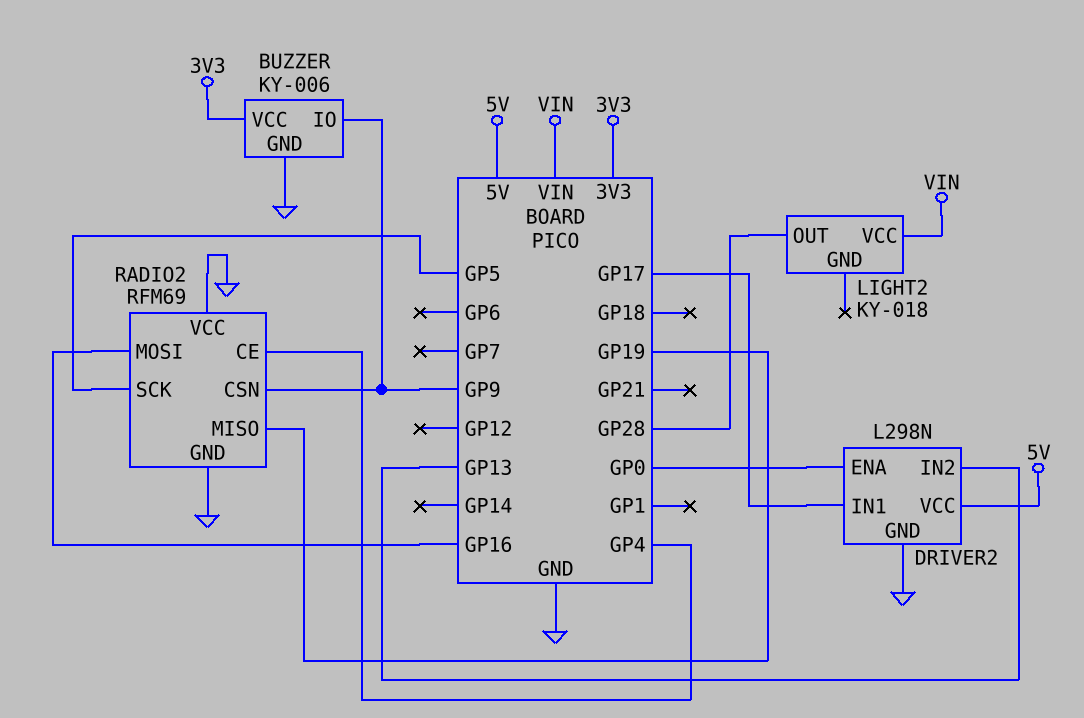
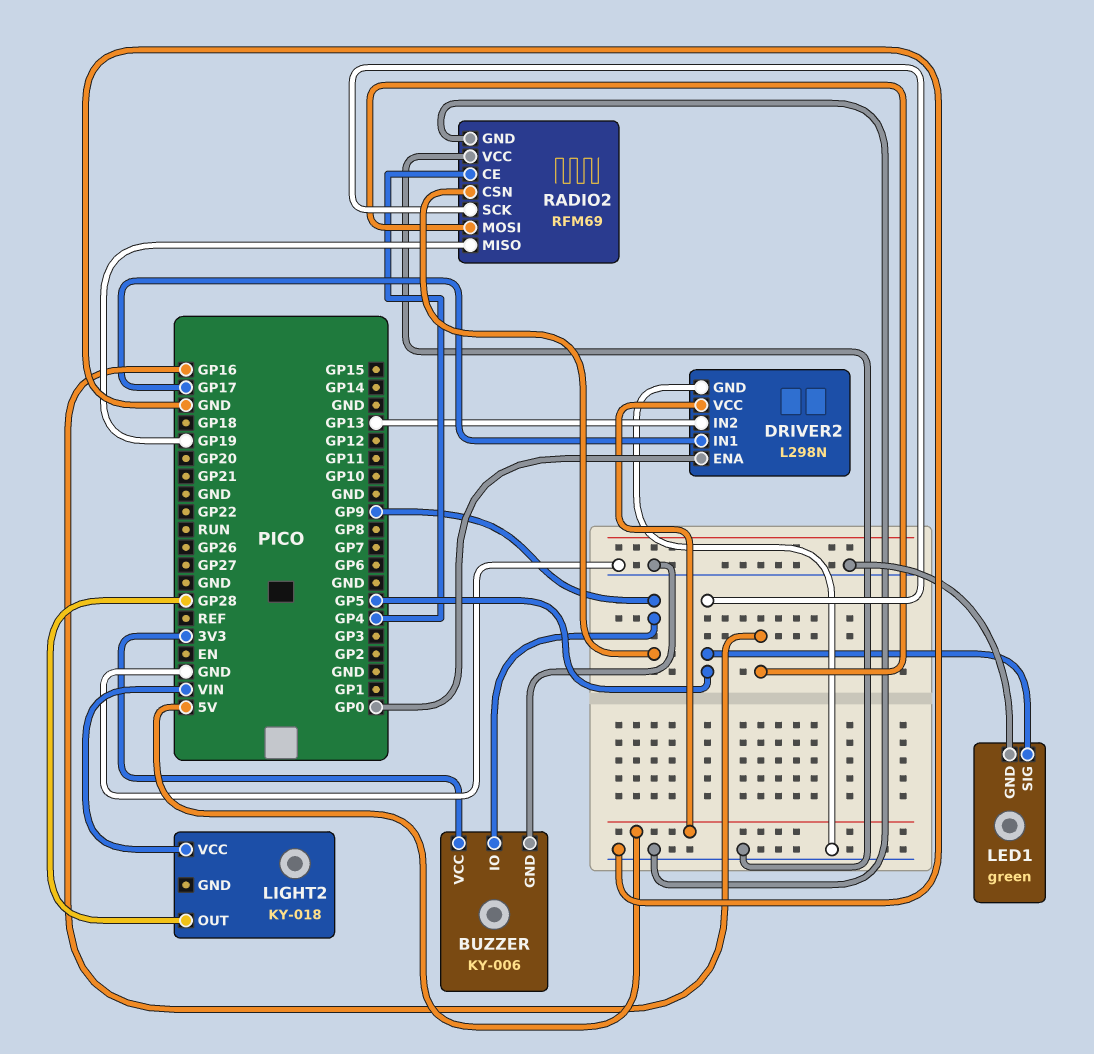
LED1: none -> green
LED1 pin GND: none -> GND
LED1 pin SIG: none -> GP5

